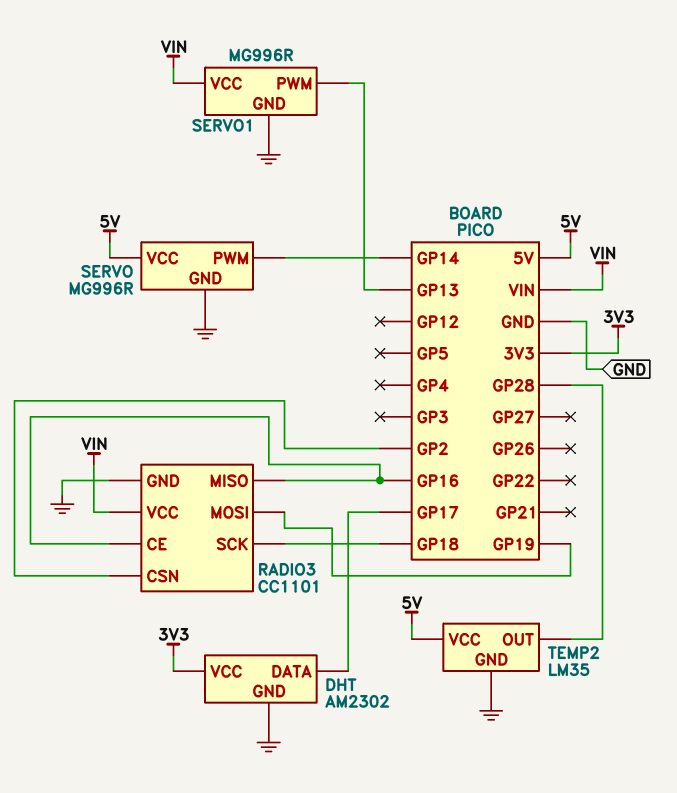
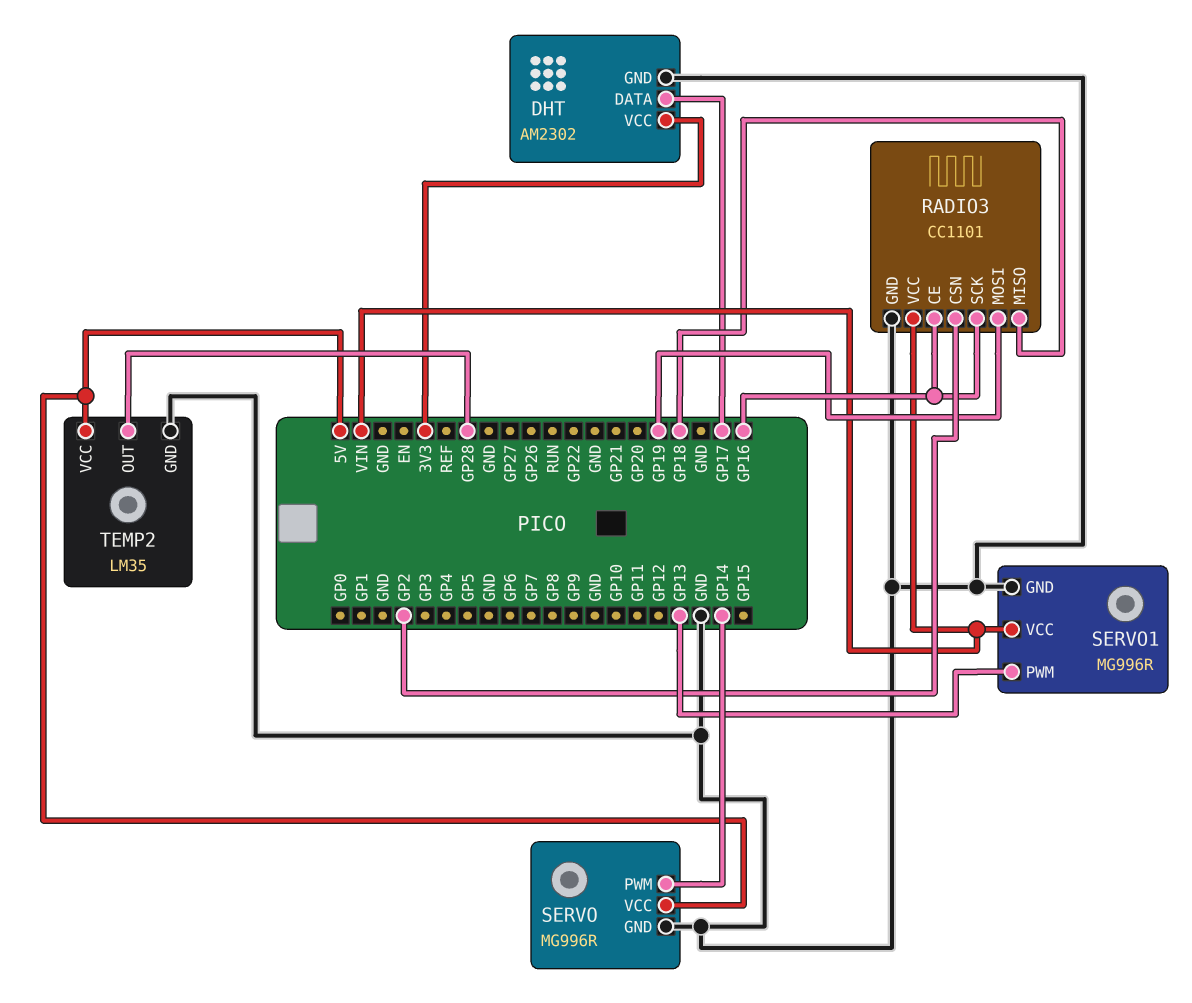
RADIO3 pin MISO: GP16 -> GP18
RADIO3 pin SCK: GP18 -> GP16

